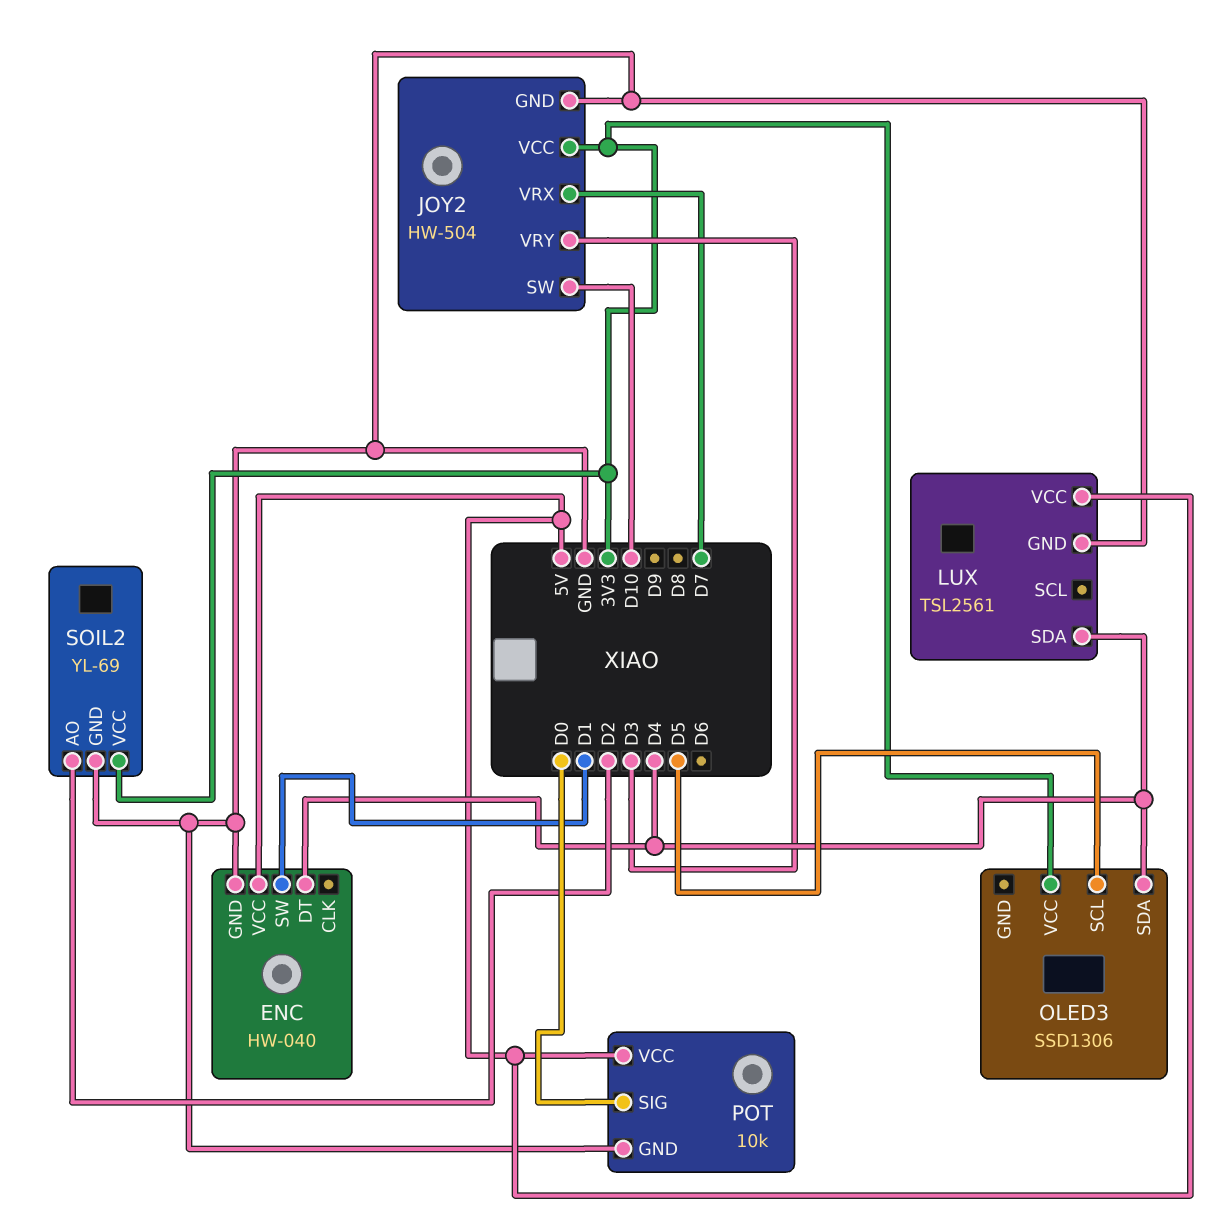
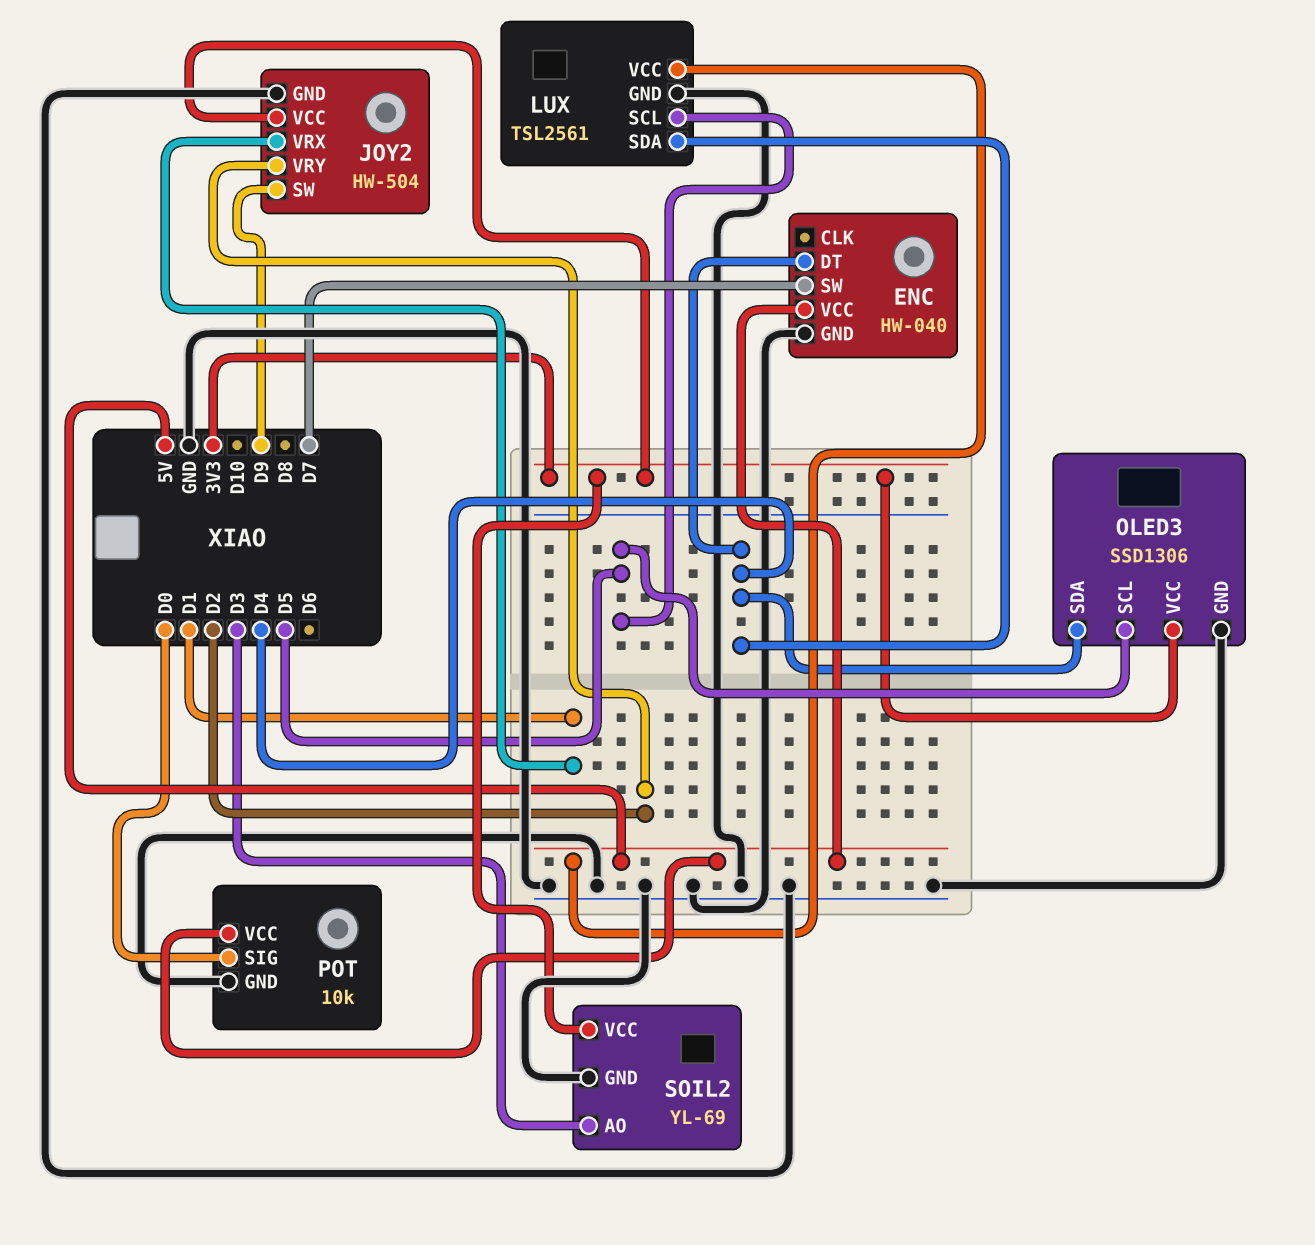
ENC pin SW: D1 -> D7
JOY2 pin SW: D10 -> D9
JOY2 pin VRX: D7 -> D1
JOY2 pin VRY: D3 -> D2
LUX pin SCL: none -> D5
OLED3 pin GND: none -> GND
SOIL2 pin AO: D2 -> D3

